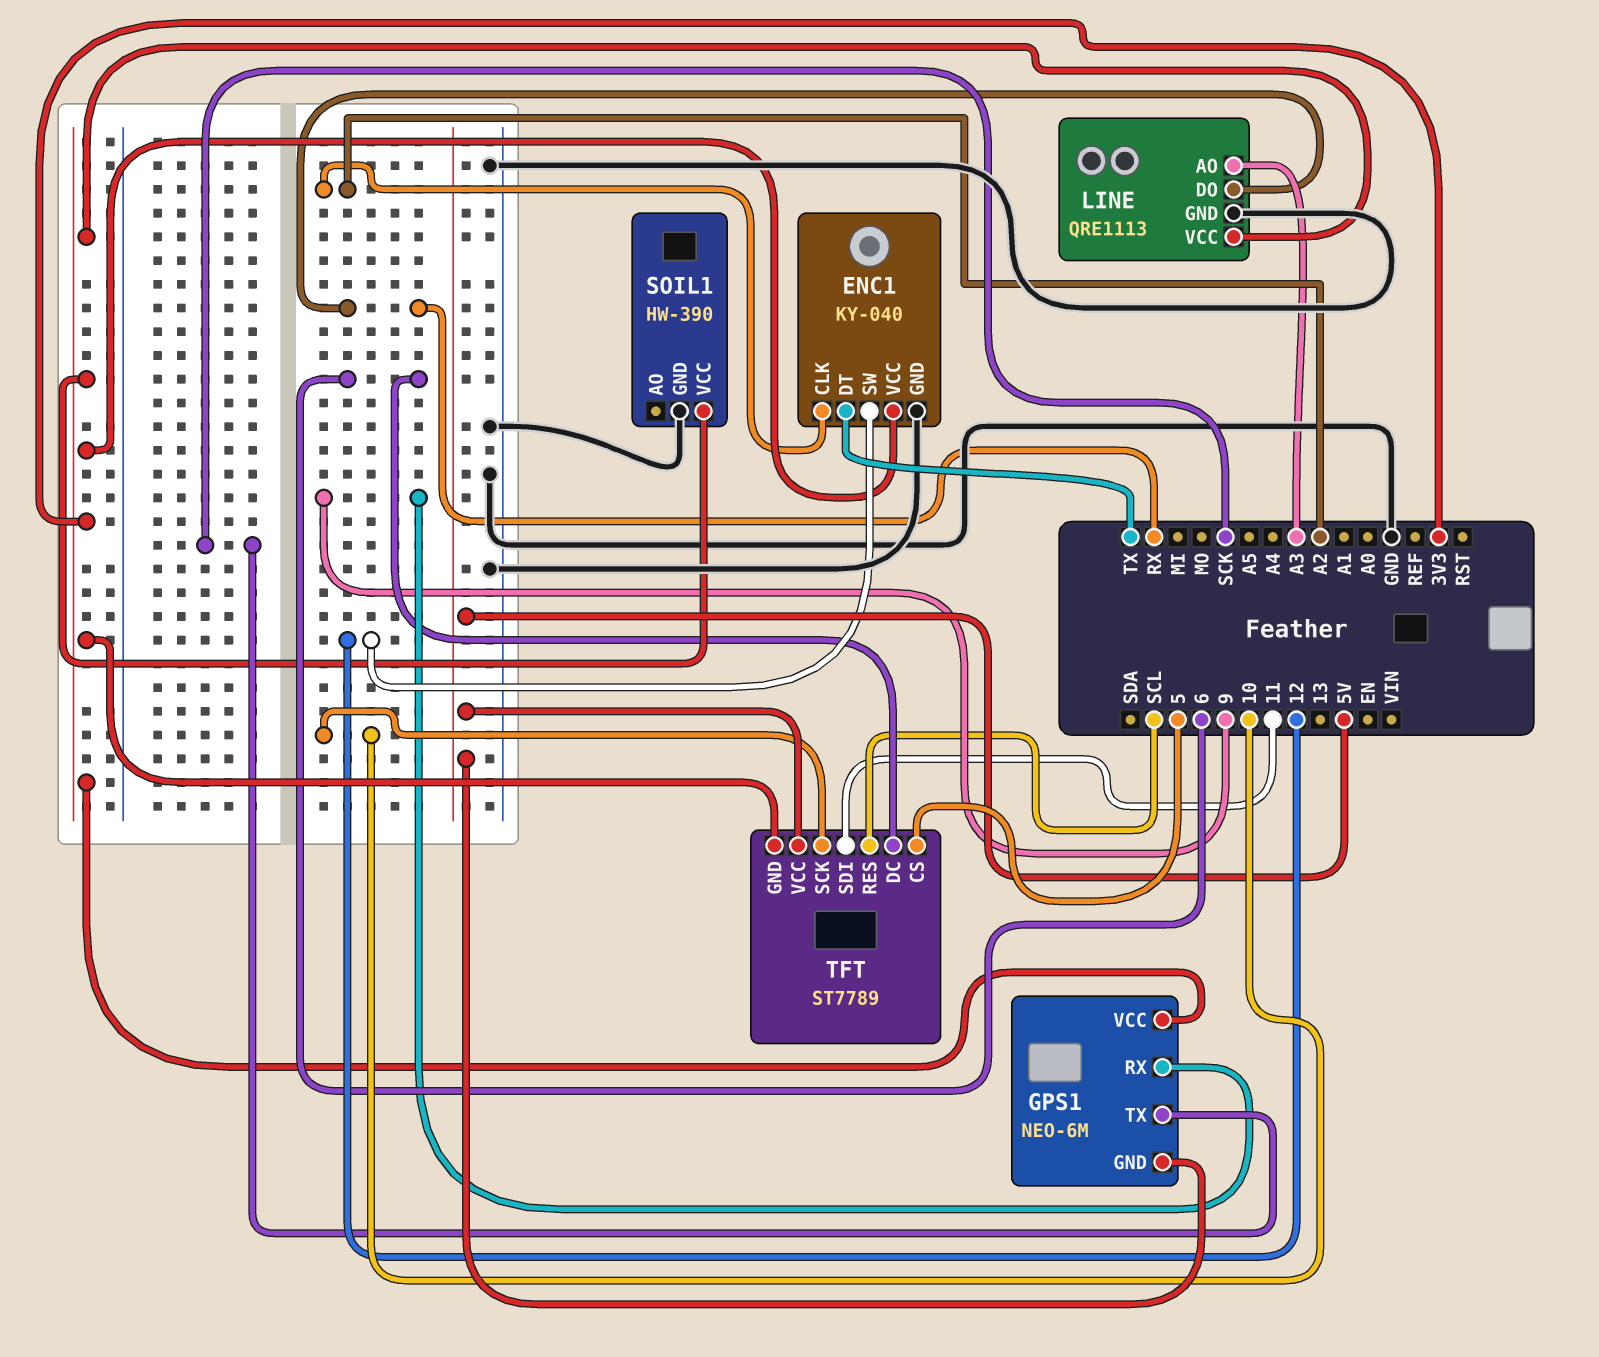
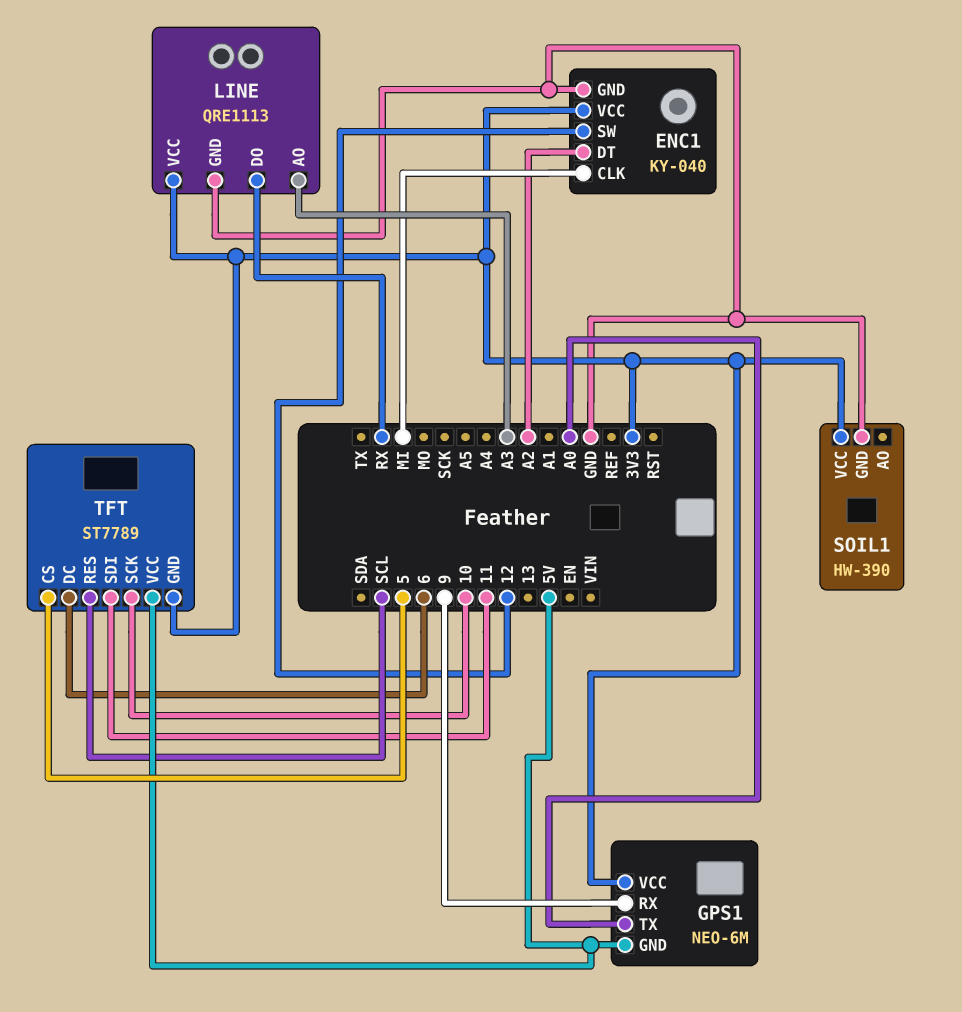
ENC1 pin CLK: A2 -> MI
ENC1 pin DT: TX -> A2
GPS1 pin TX: SCK -> A0

